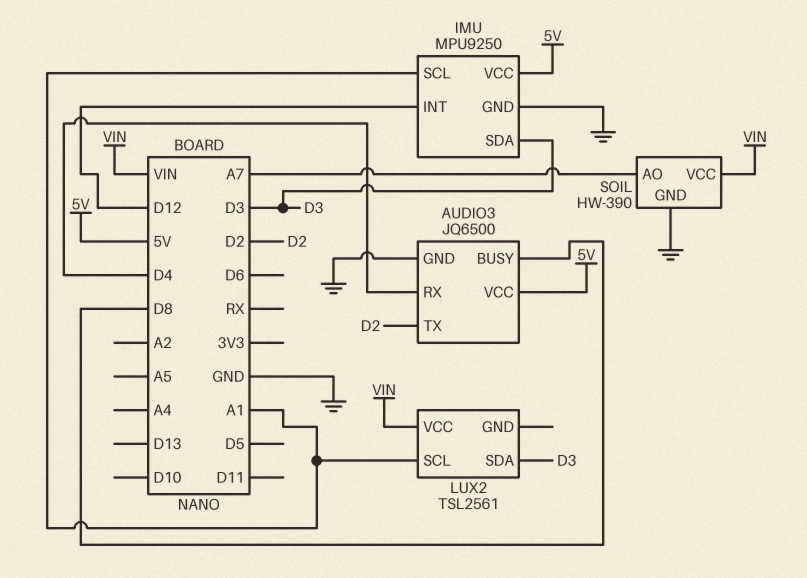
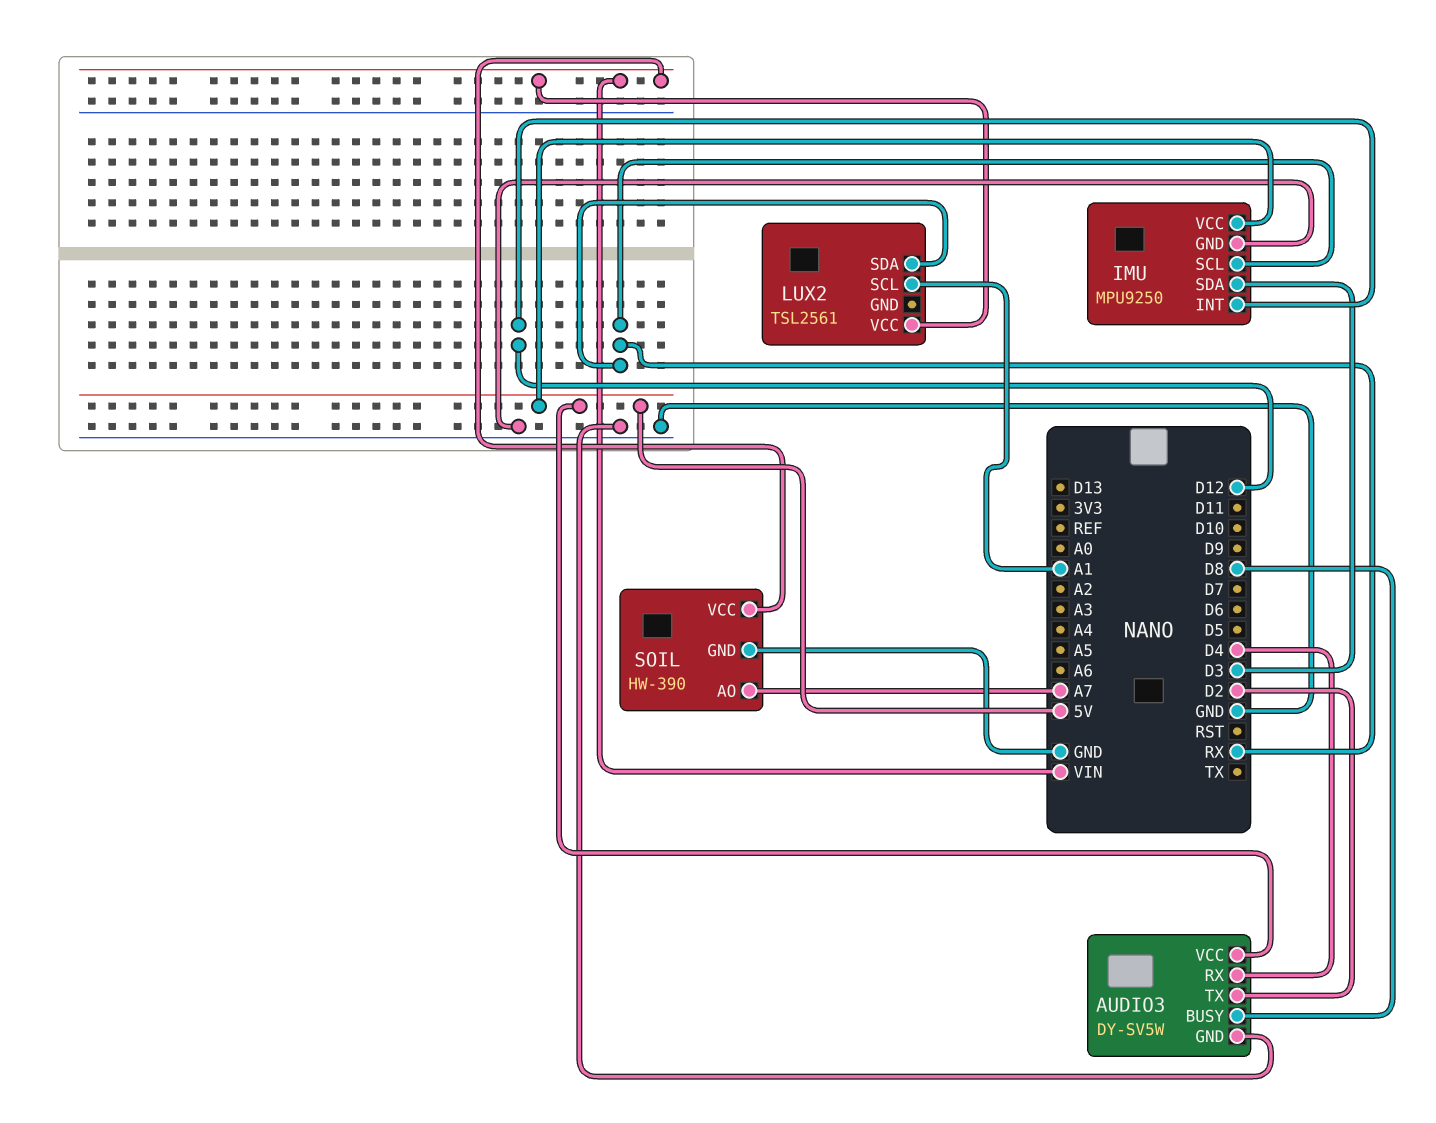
AUDIO3: JQ6500 -> DY-SV5W
IMU pin SCL: A1 -> RX
LUX2 pin SDA: D3 -> RX

